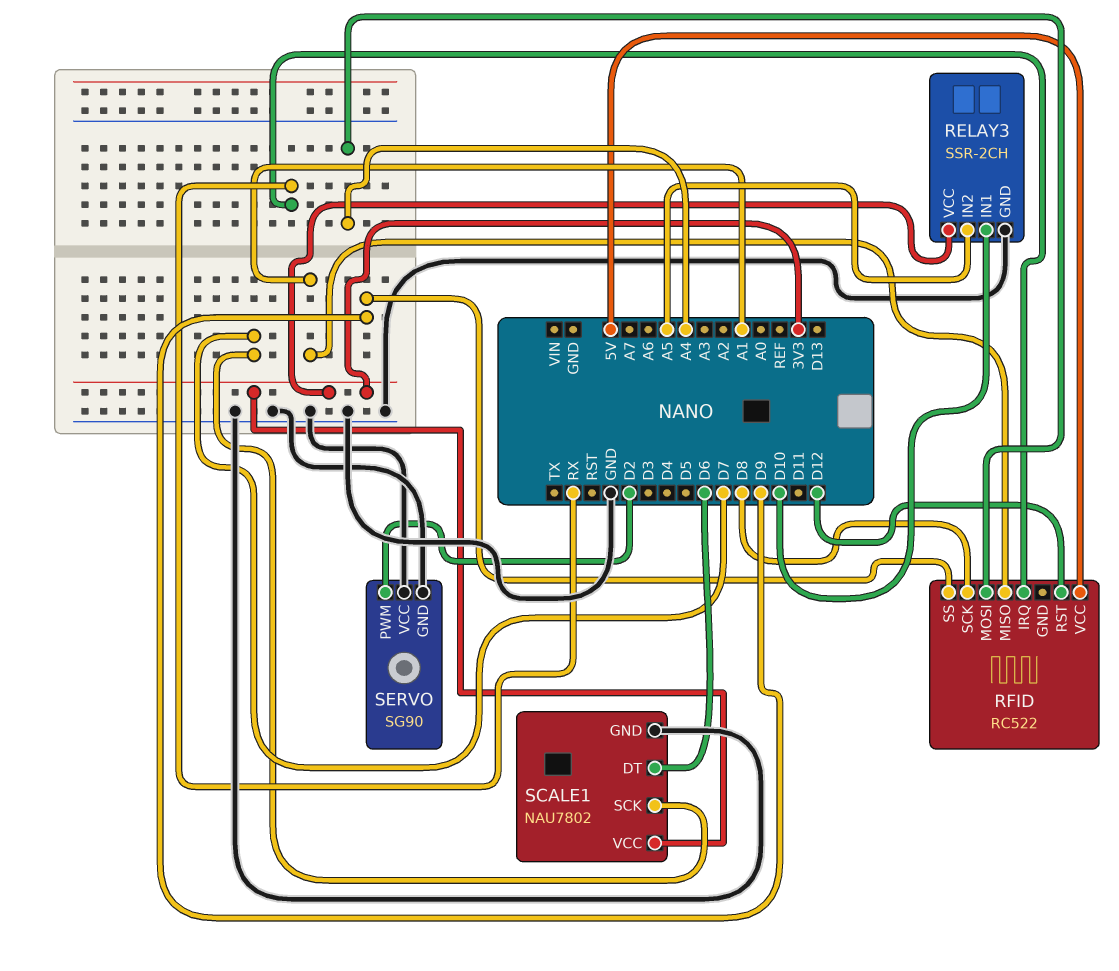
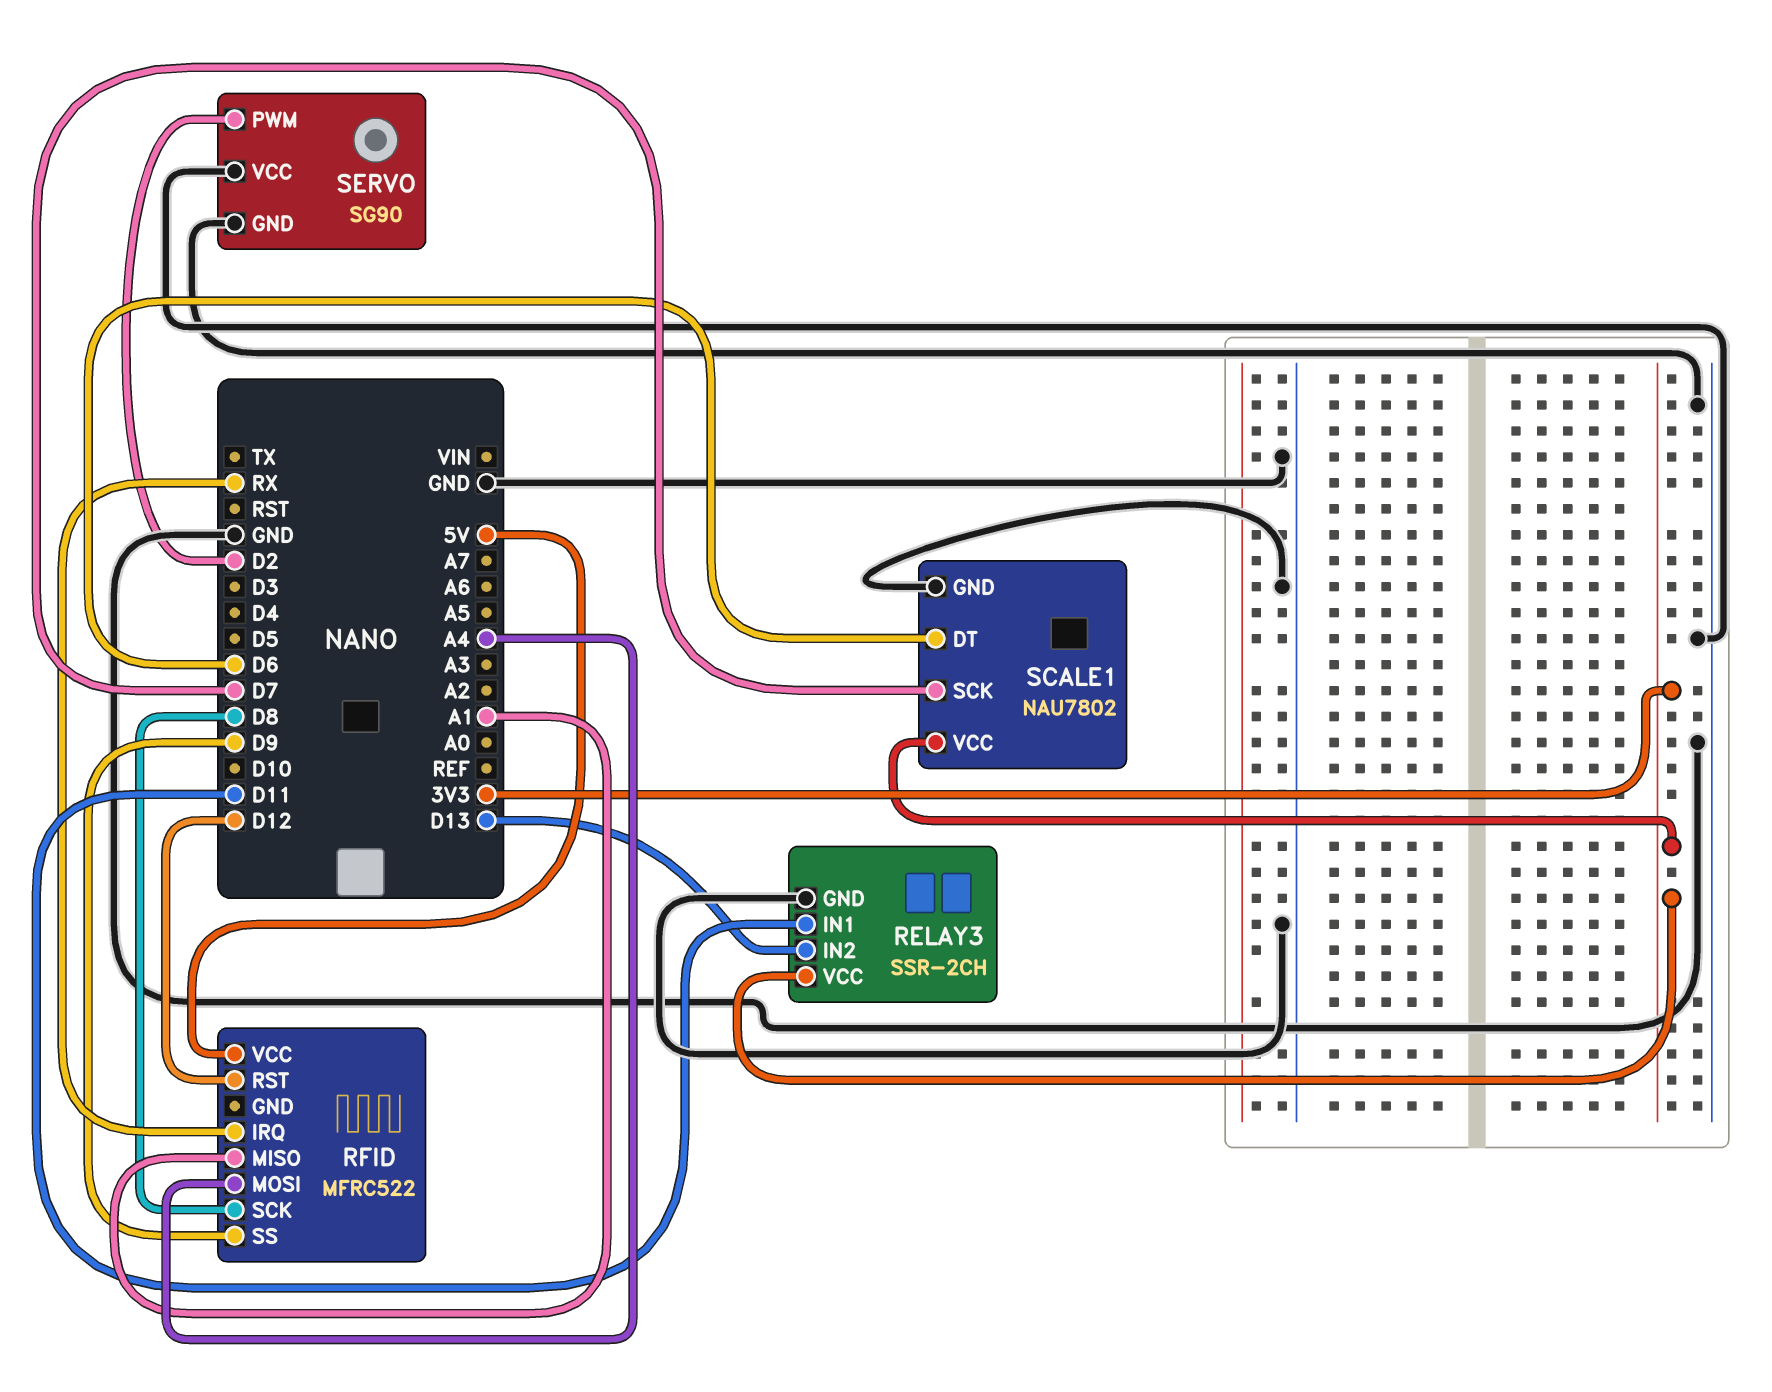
RELAY3 pin IN1: D10 -> D11
RELAY3 pin IN2: A5 -> D13
RFID: RC522 -> MFRC522

